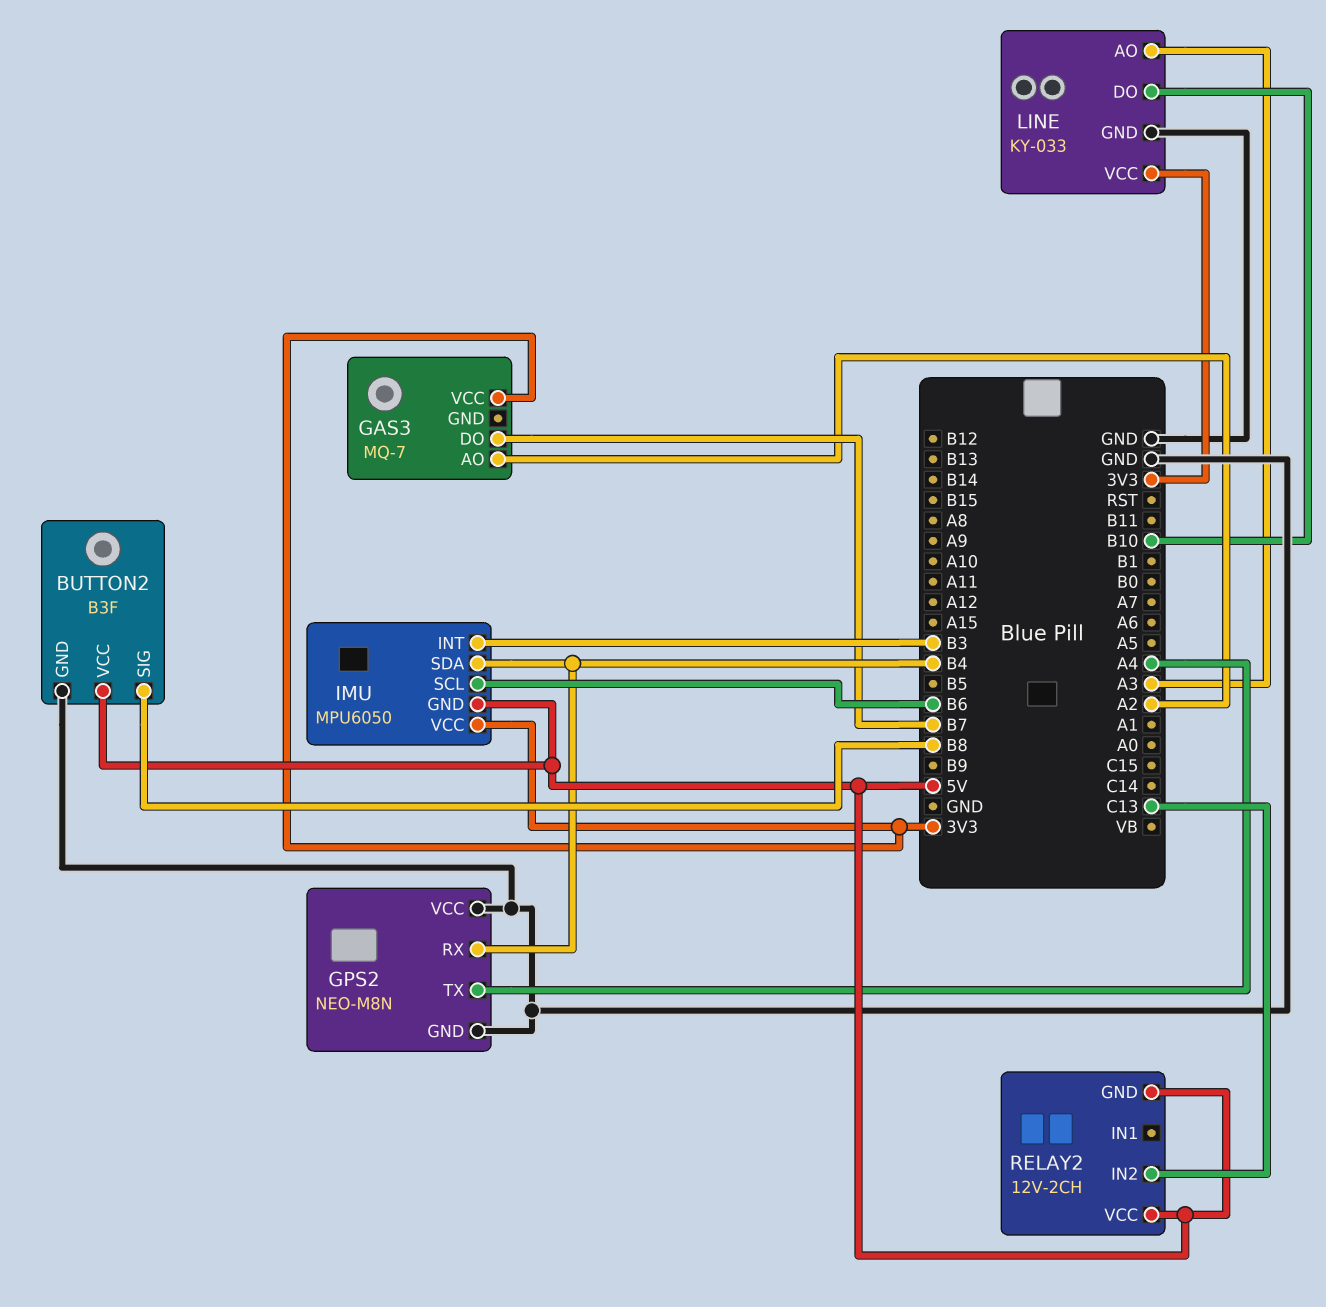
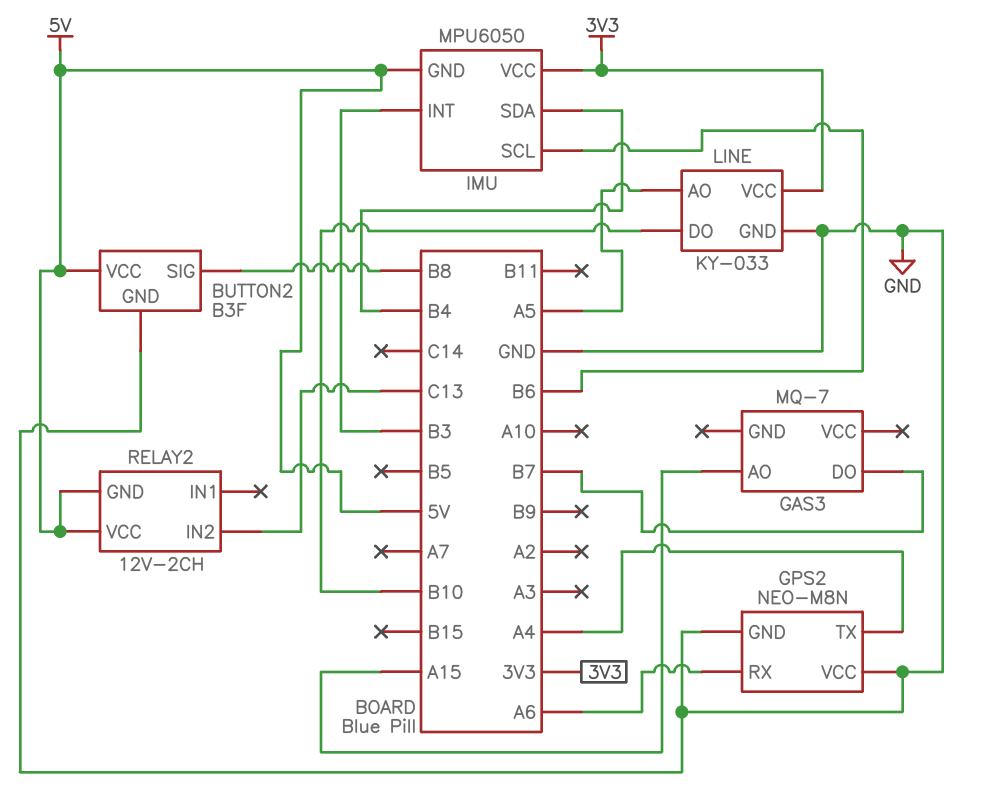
GAS3 pin AO: A2 -> A15
GAS3 pin VCC: 3V3 -> none
GPS2 pin RX: B4 -> A6
LINE pin AO: A3 -> A5

